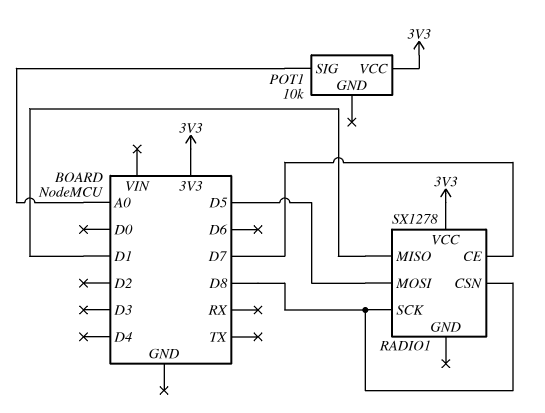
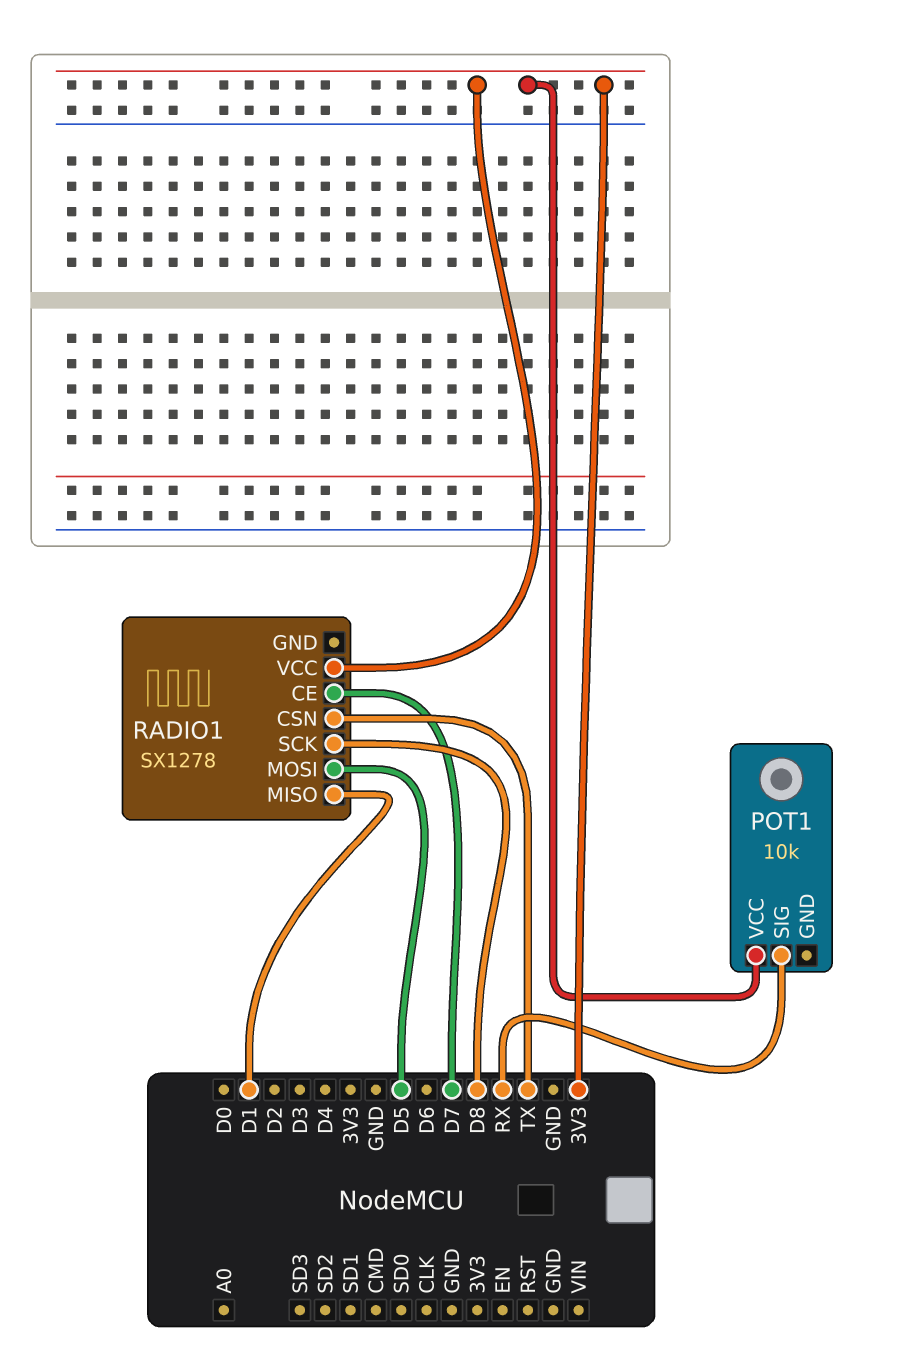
POT1 pin SIG: A0 -> RX
RADIO1 pin CSN: D8 -> TX

